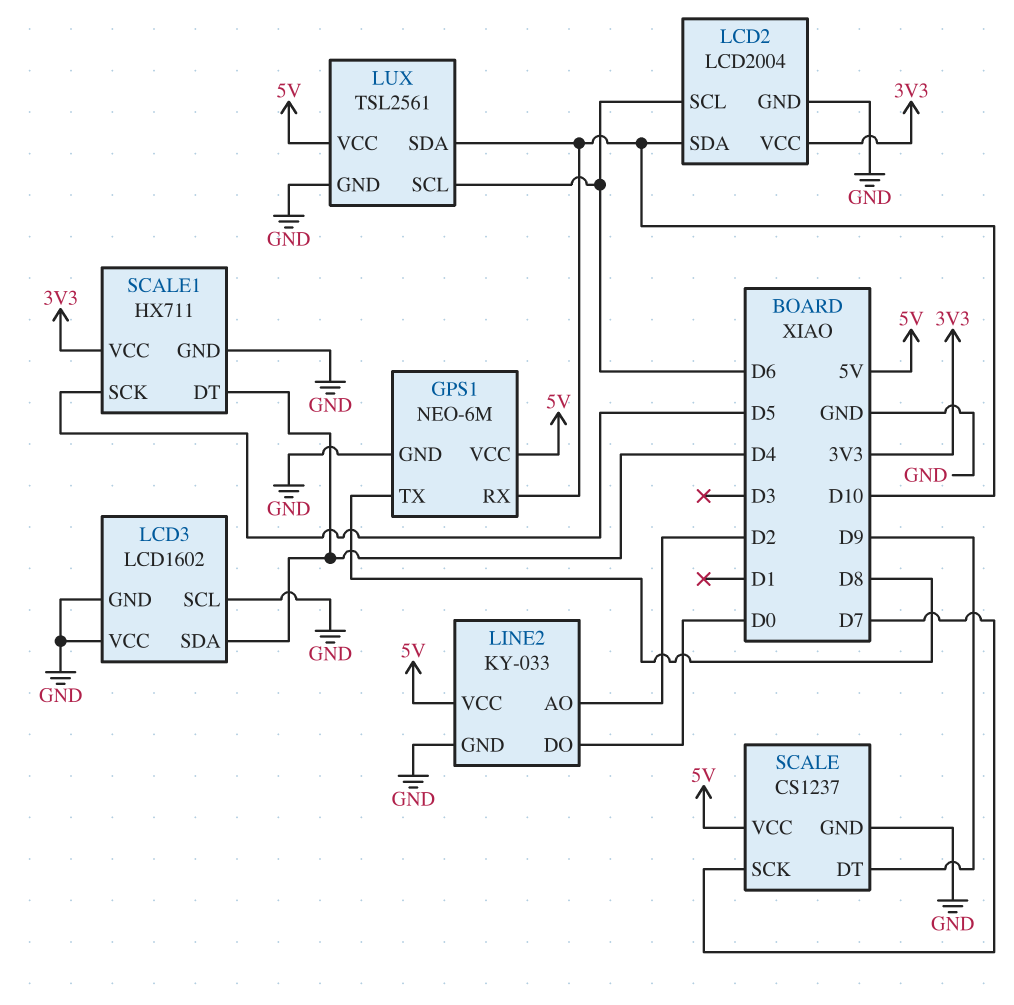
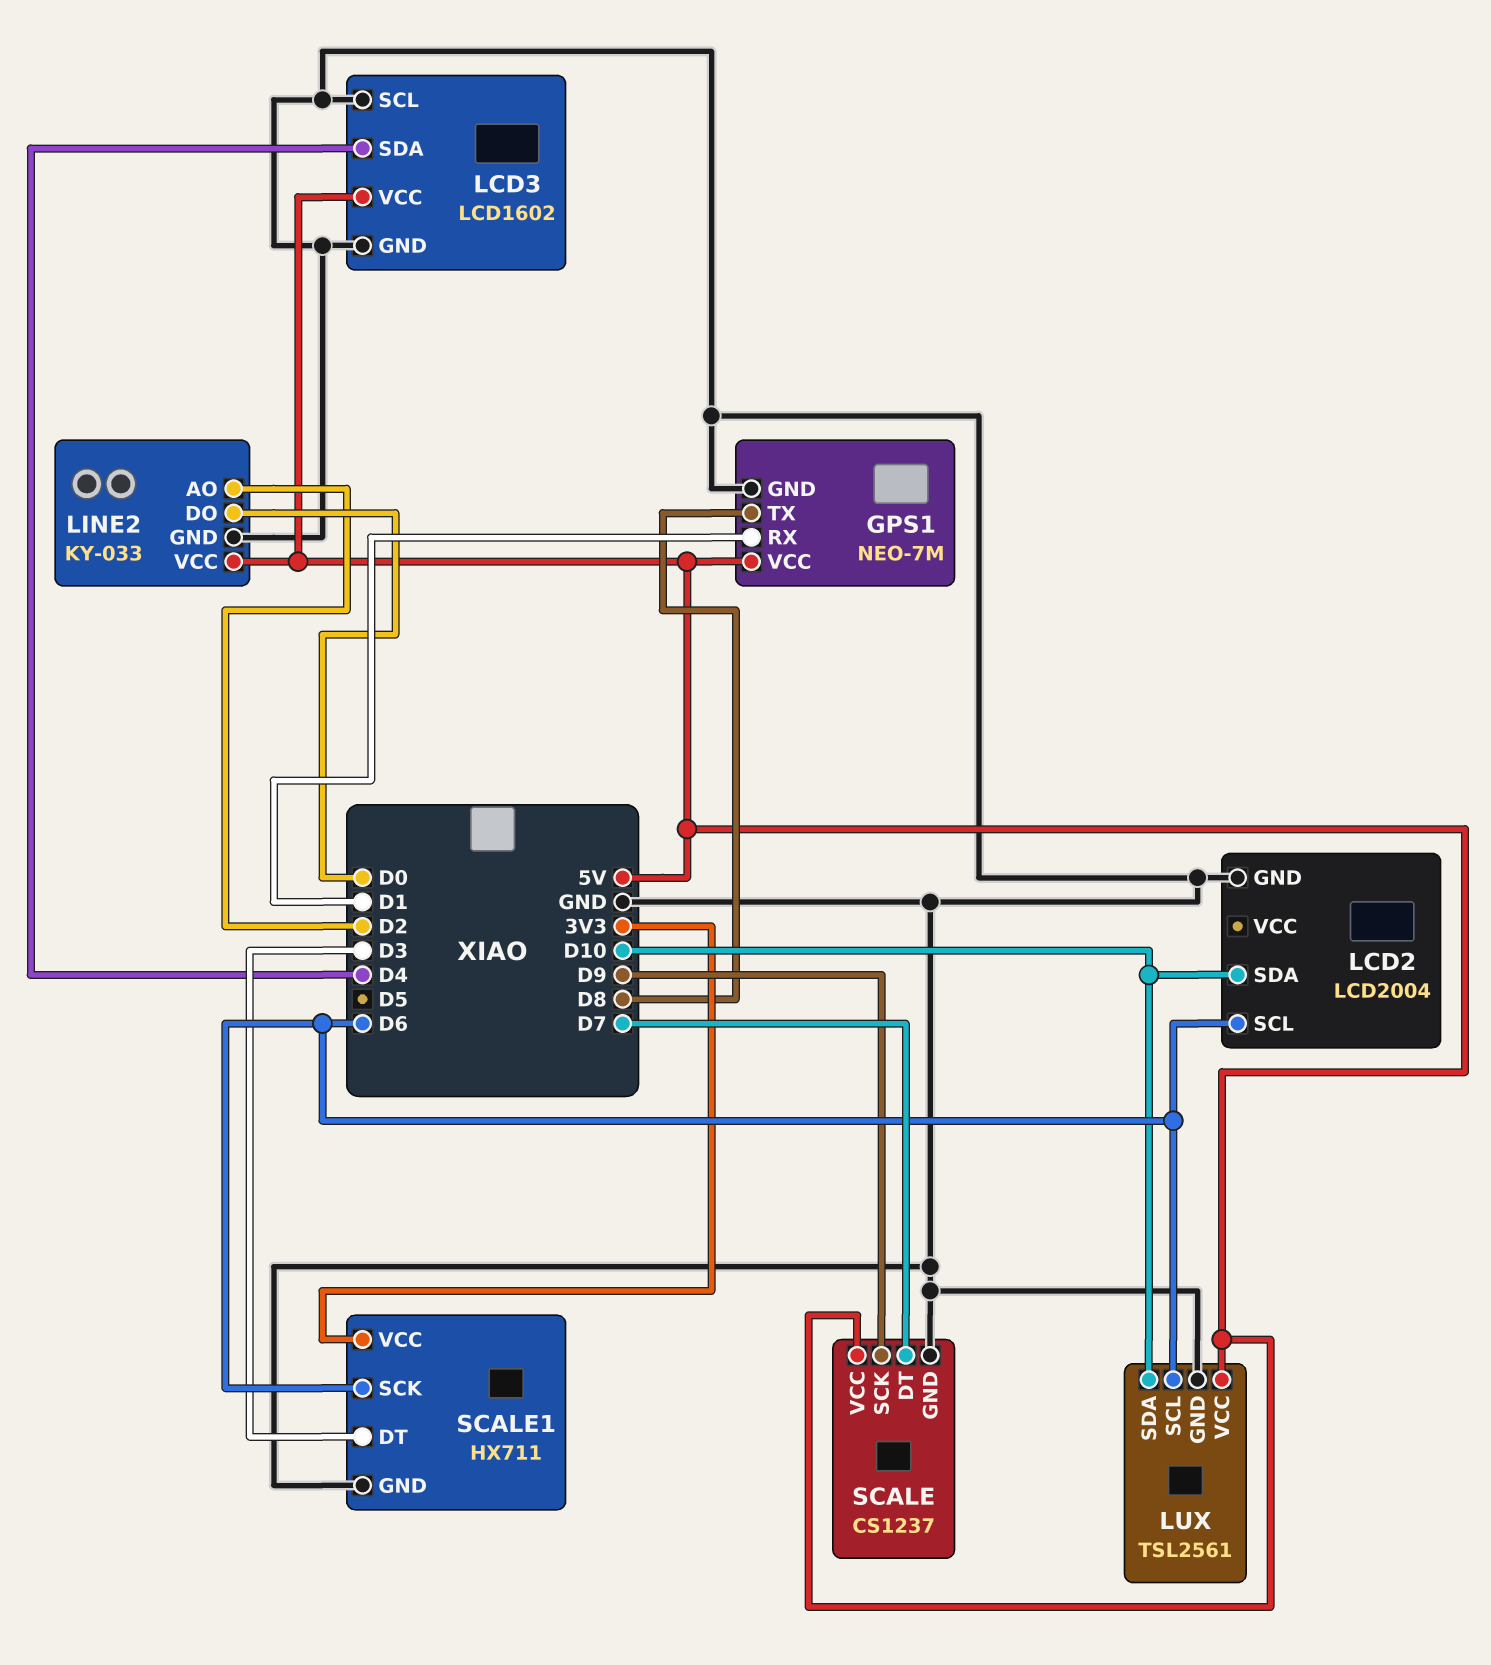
GPS1: NEO-6M -> NEO-7M
GPS1 pin RX: D10 -> D1
LCD2 pin VCC: 3V3 -> none
LCD3 pin VCC: GND -> 5V
SCALE pin DT: D9 -> D7
SCALE pin SCK: D7 -> D9
SCALE1 pin DT: D4 -> D3
SCALE1 pin SCK: D5 -> D6

